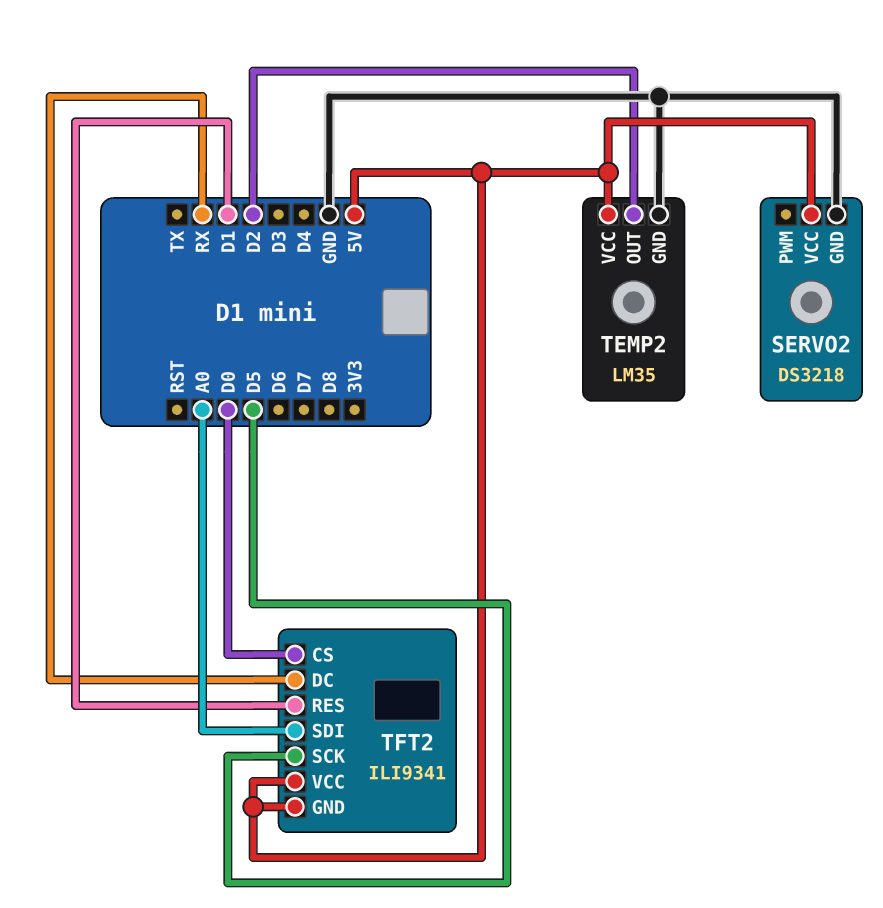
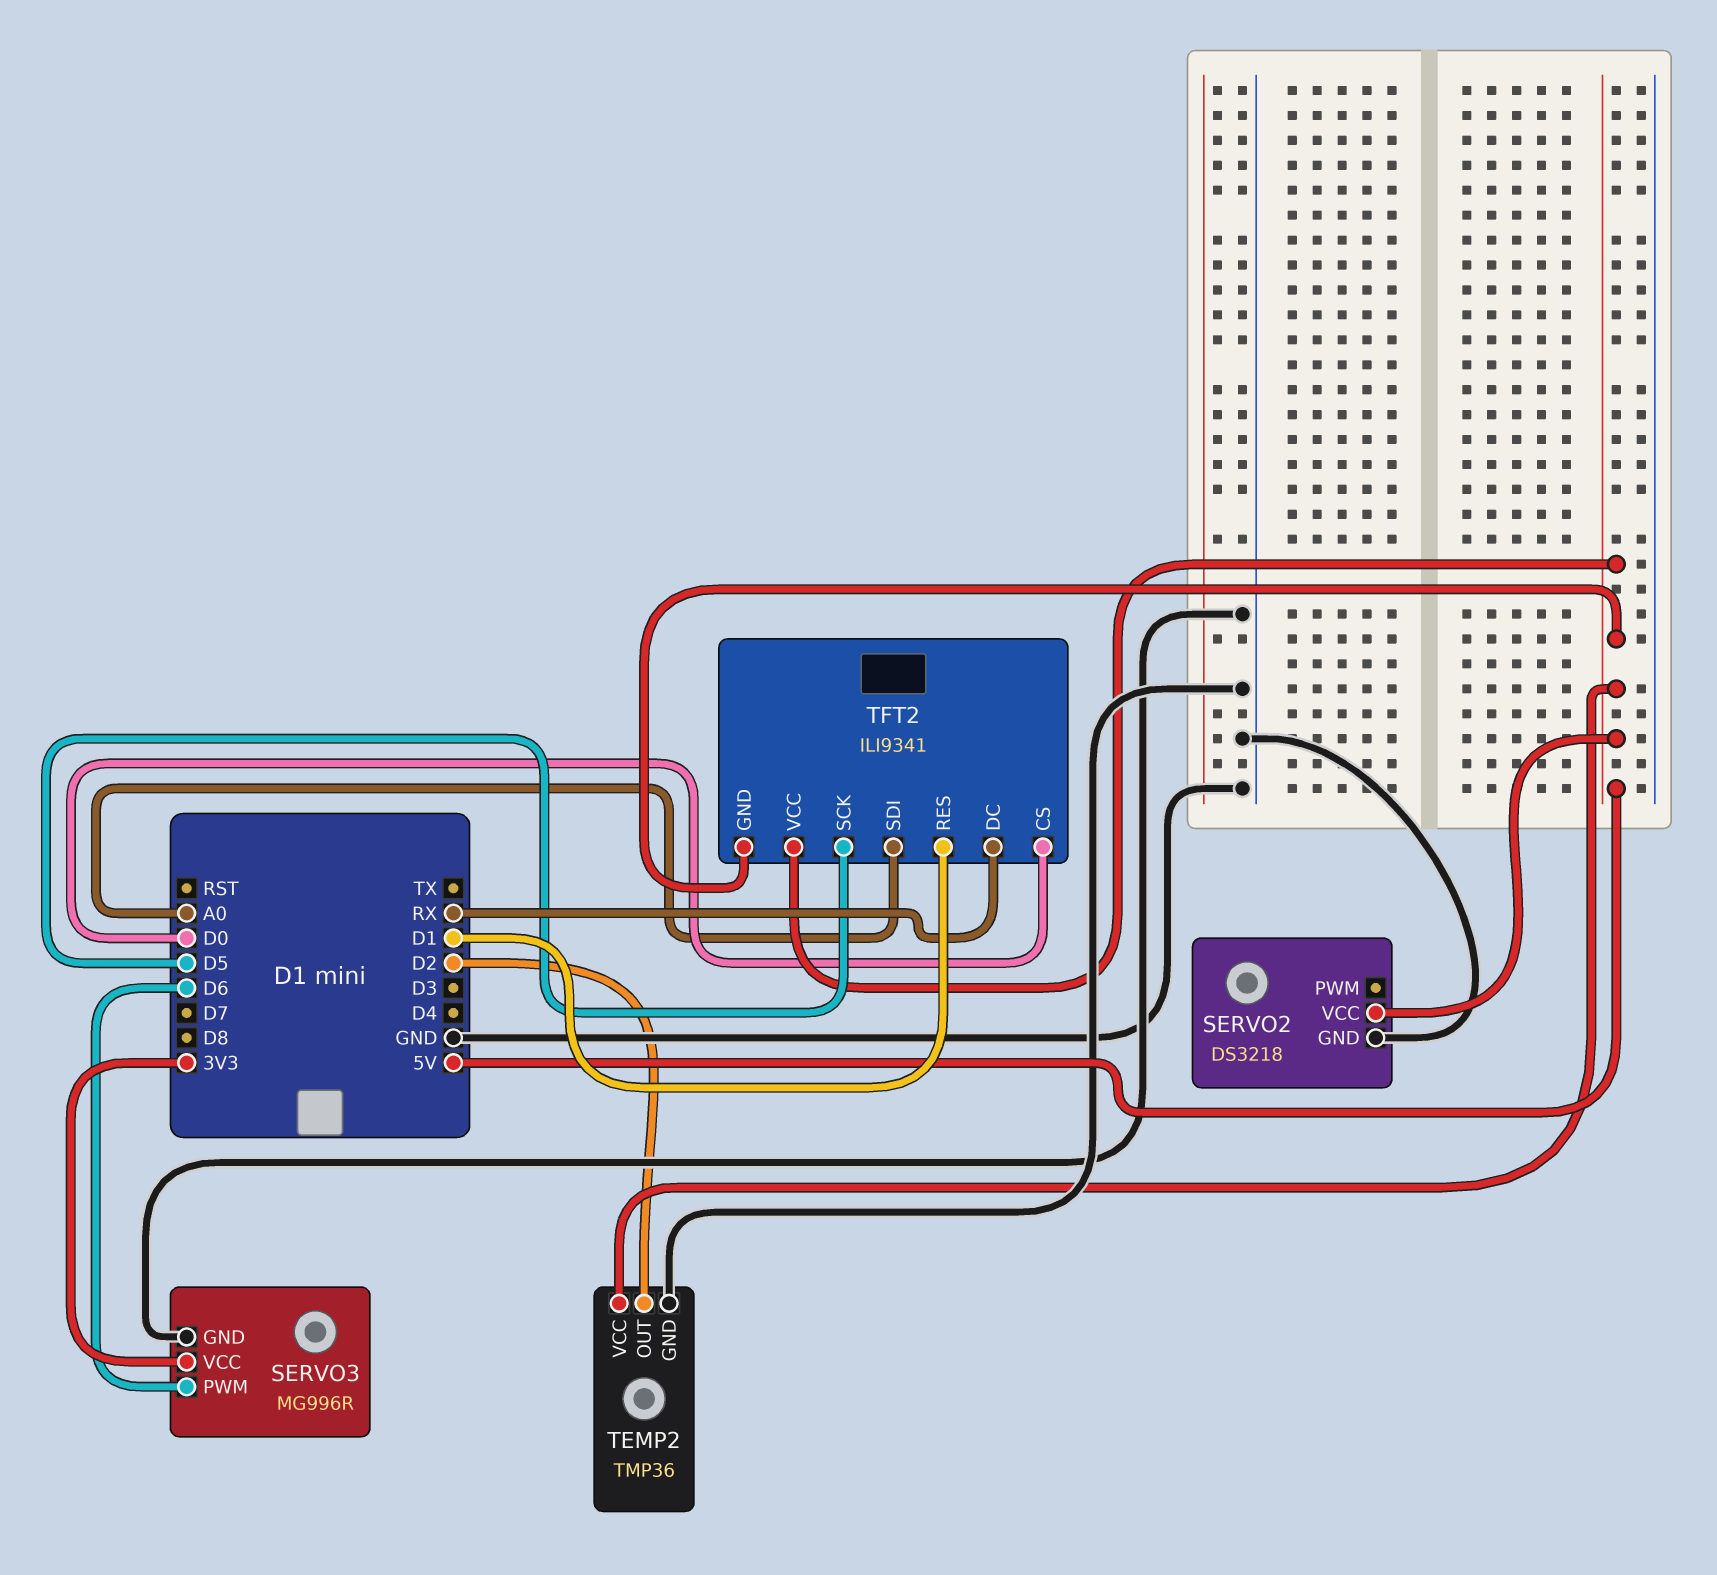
SERVO3: none -> MG996R
SERVO3 pin GND: none -> GND
SERVO3 pin PWM: none -> D6
SERVO3 pin VCC: none -> 3V3
TEMP2: LM35 -> TMP36

